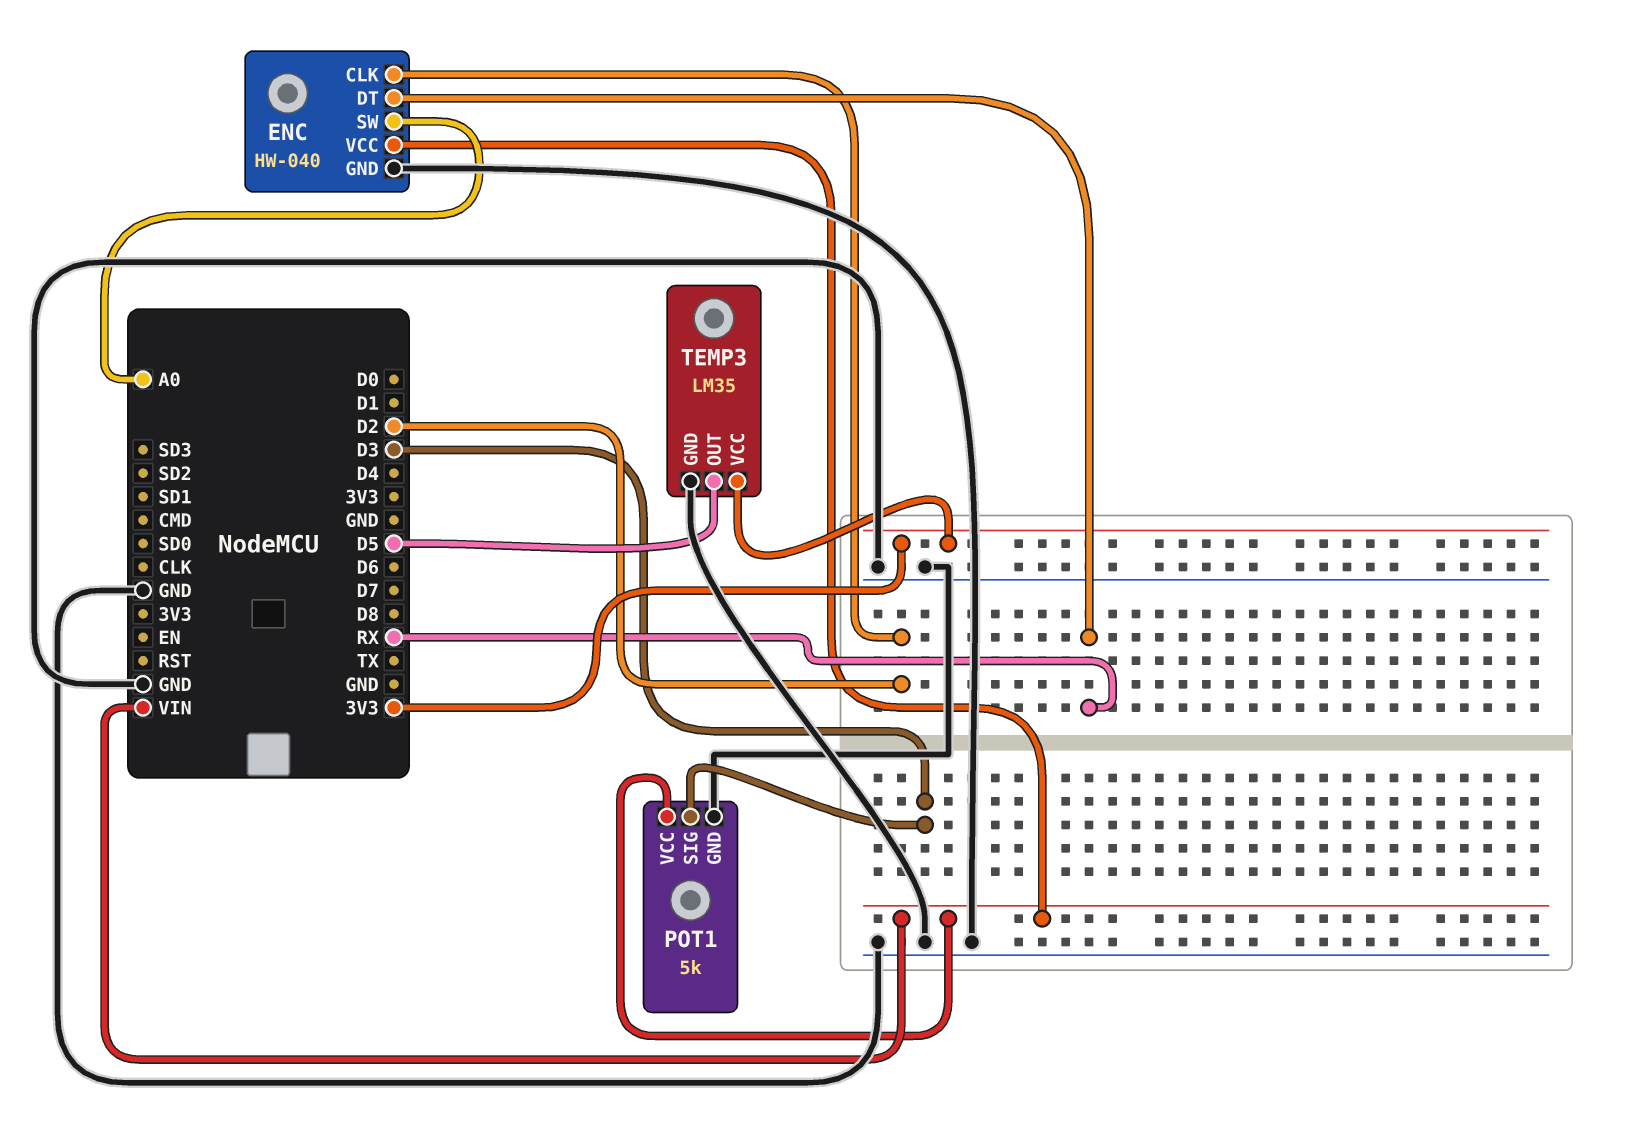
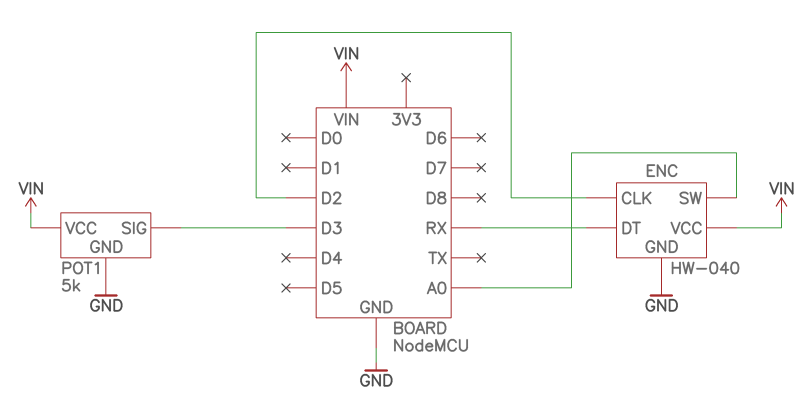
TEMP3: LM35 -> none
TEMP3 pin GND: GND -> none
TEMP3 pin OUT: D5 -> none
TEMP3 pin VCC: 3V3 -> none

